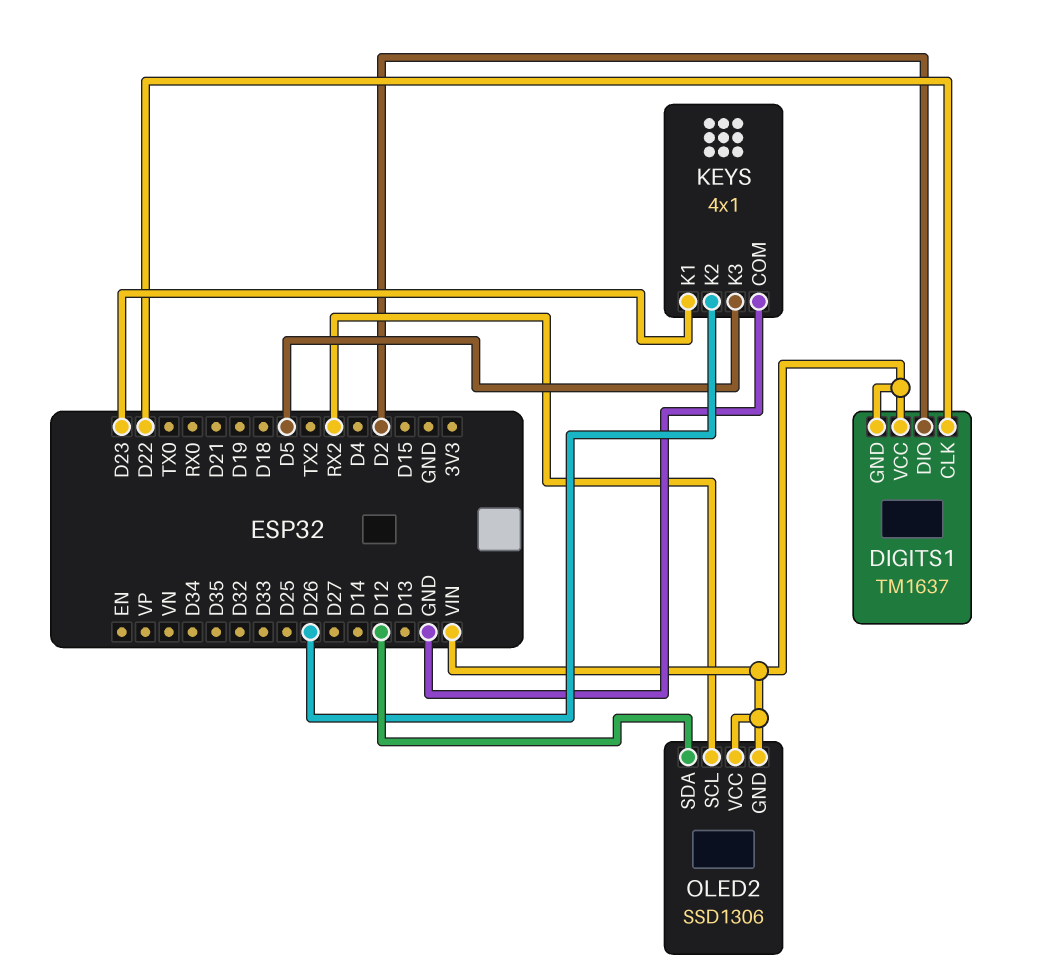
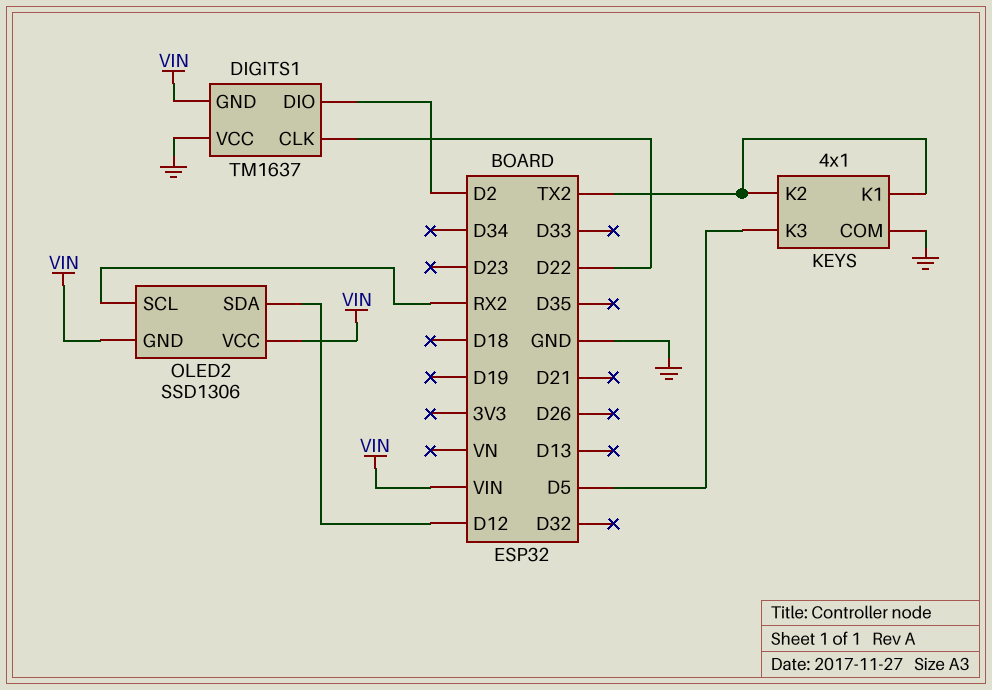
DIGITS1 pin VCC: VIN -> GND
KEYS pin K1: D23 -> TX2
KEYS pin K2: D26 -> TX2

